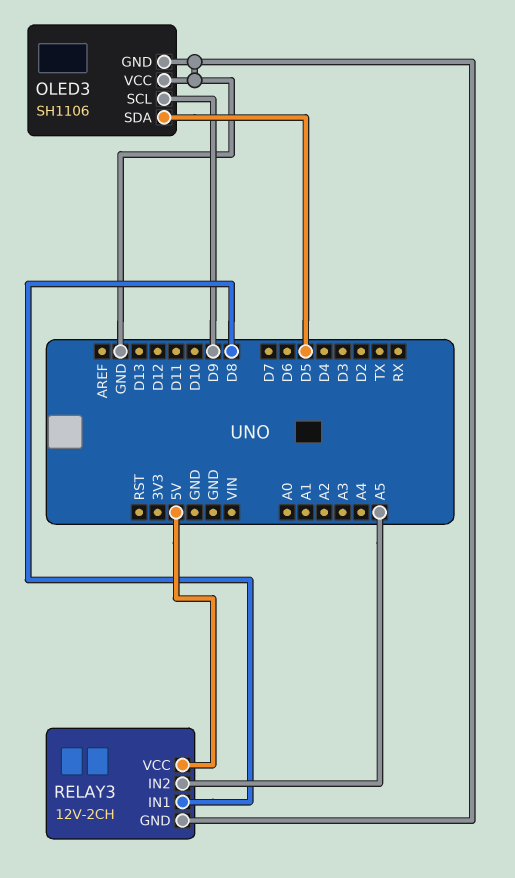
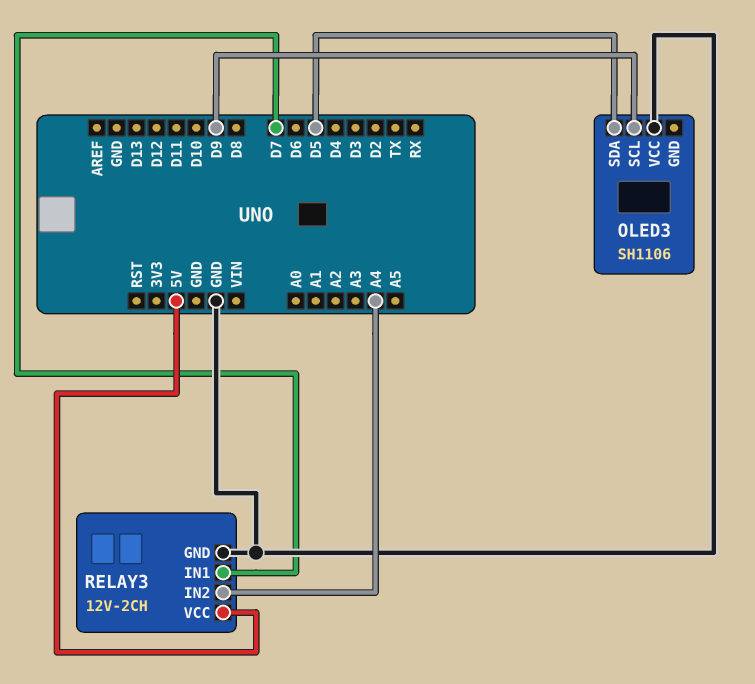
OLED3 pin GND: GND -> none
RELAY3 pin IN1: D8 -> D7
RELAY3 pin IN2: A5 -> A4

